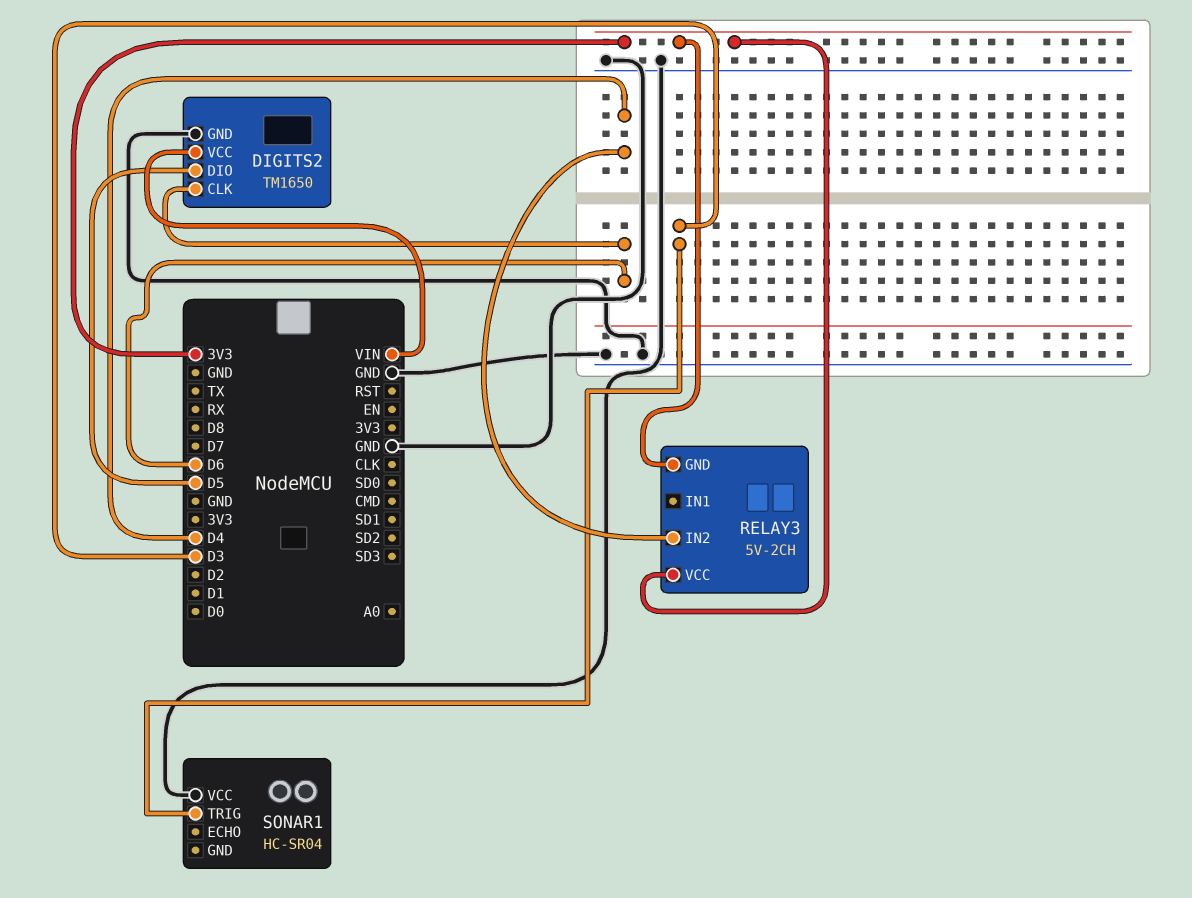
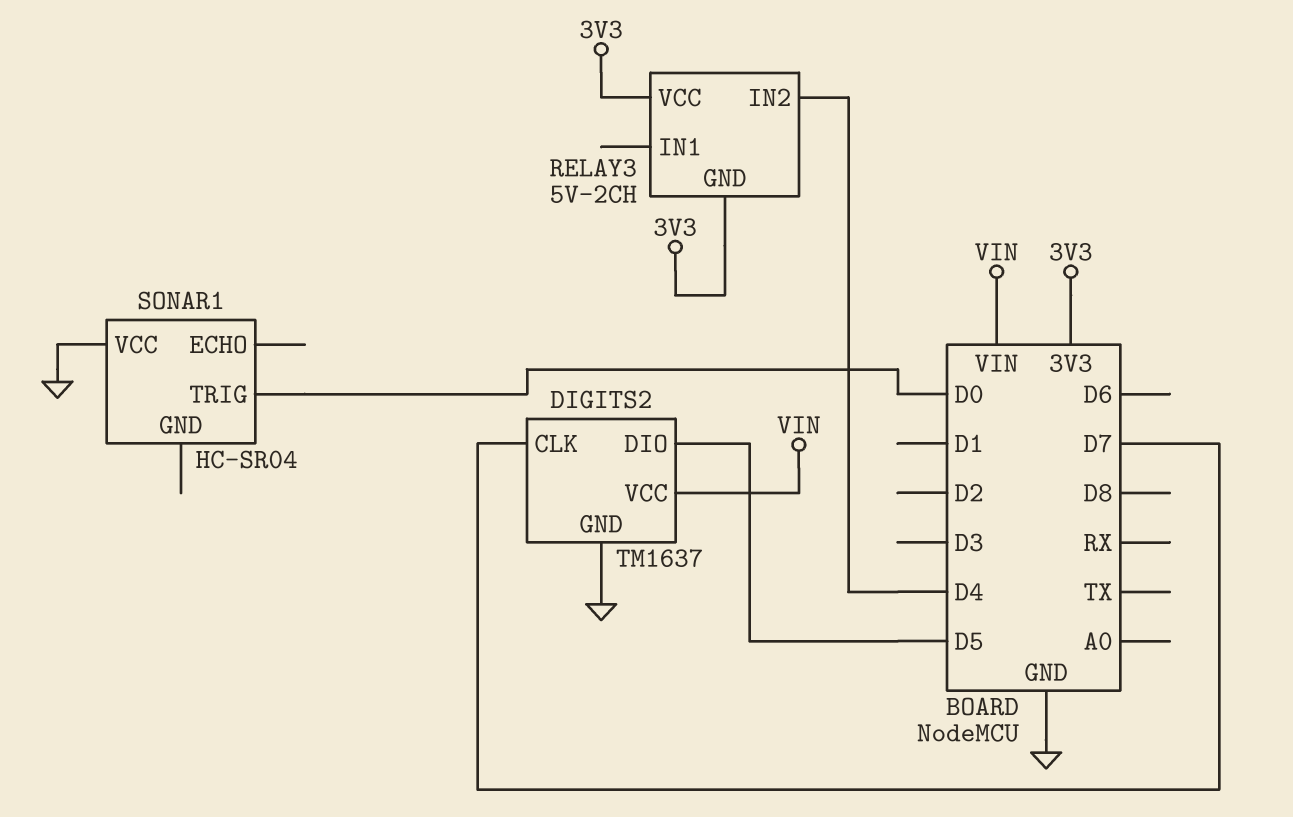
DIGITS2: TM1650 -> TM1637
DIGITS2 pin CLK: D6 -> D7
SONAR1 pin TRIG: D3 -> D0

